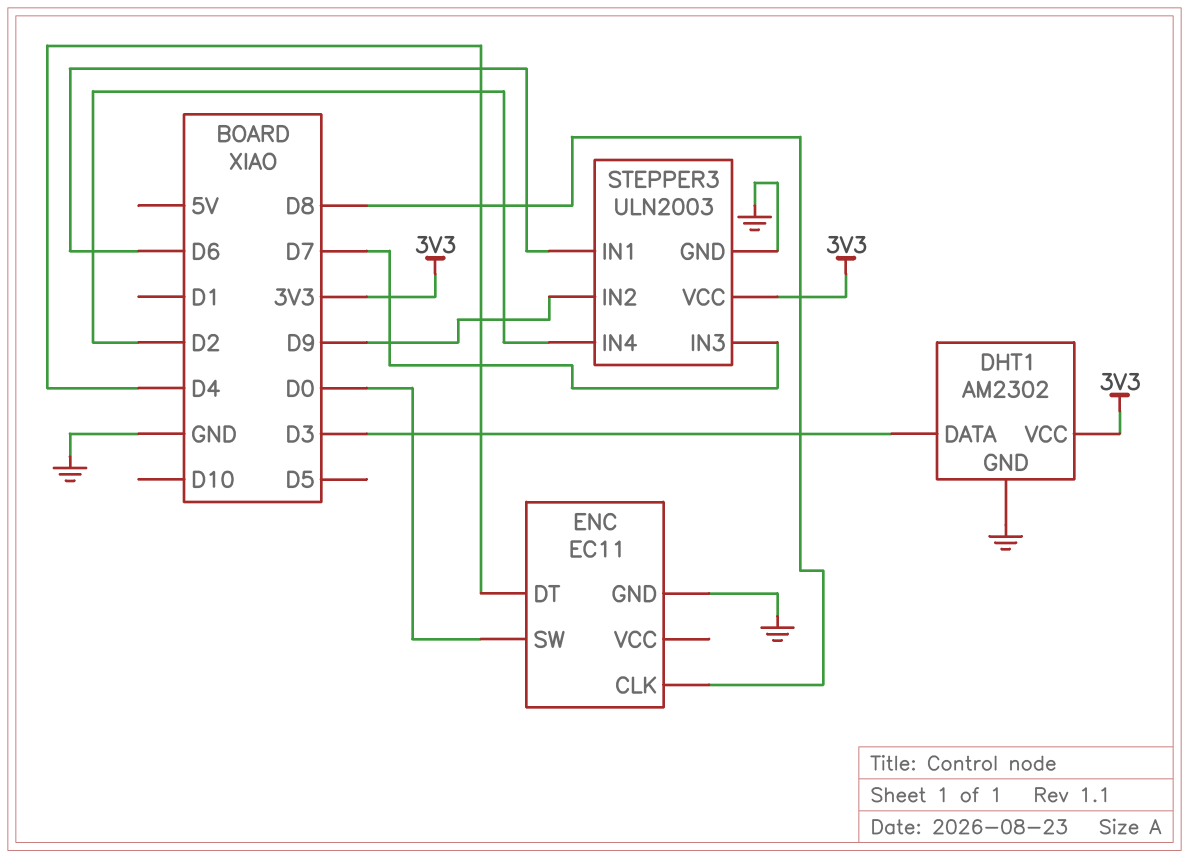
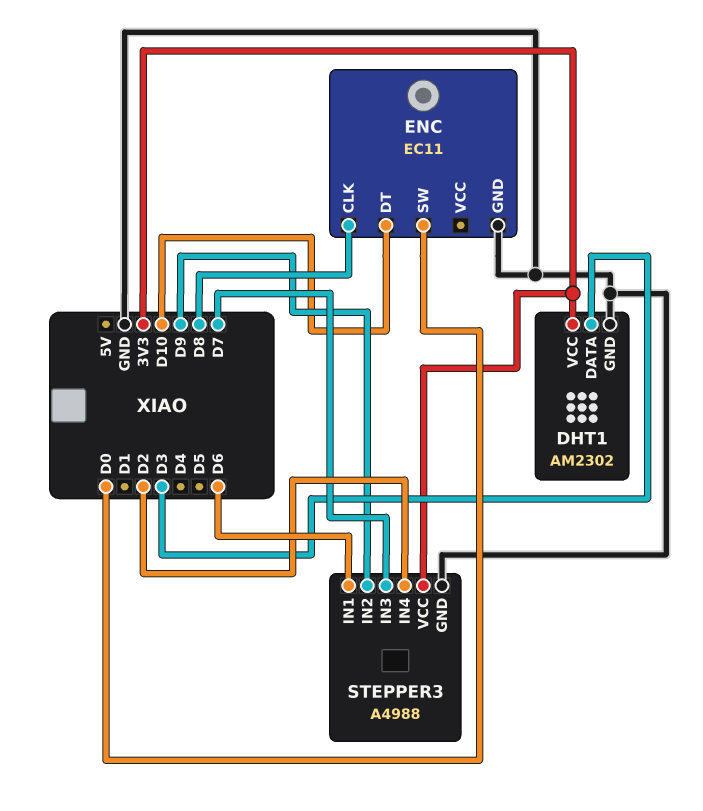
ENC pin DT: D4 -> D10
STEPPER3: ULN2003 -> A4988

